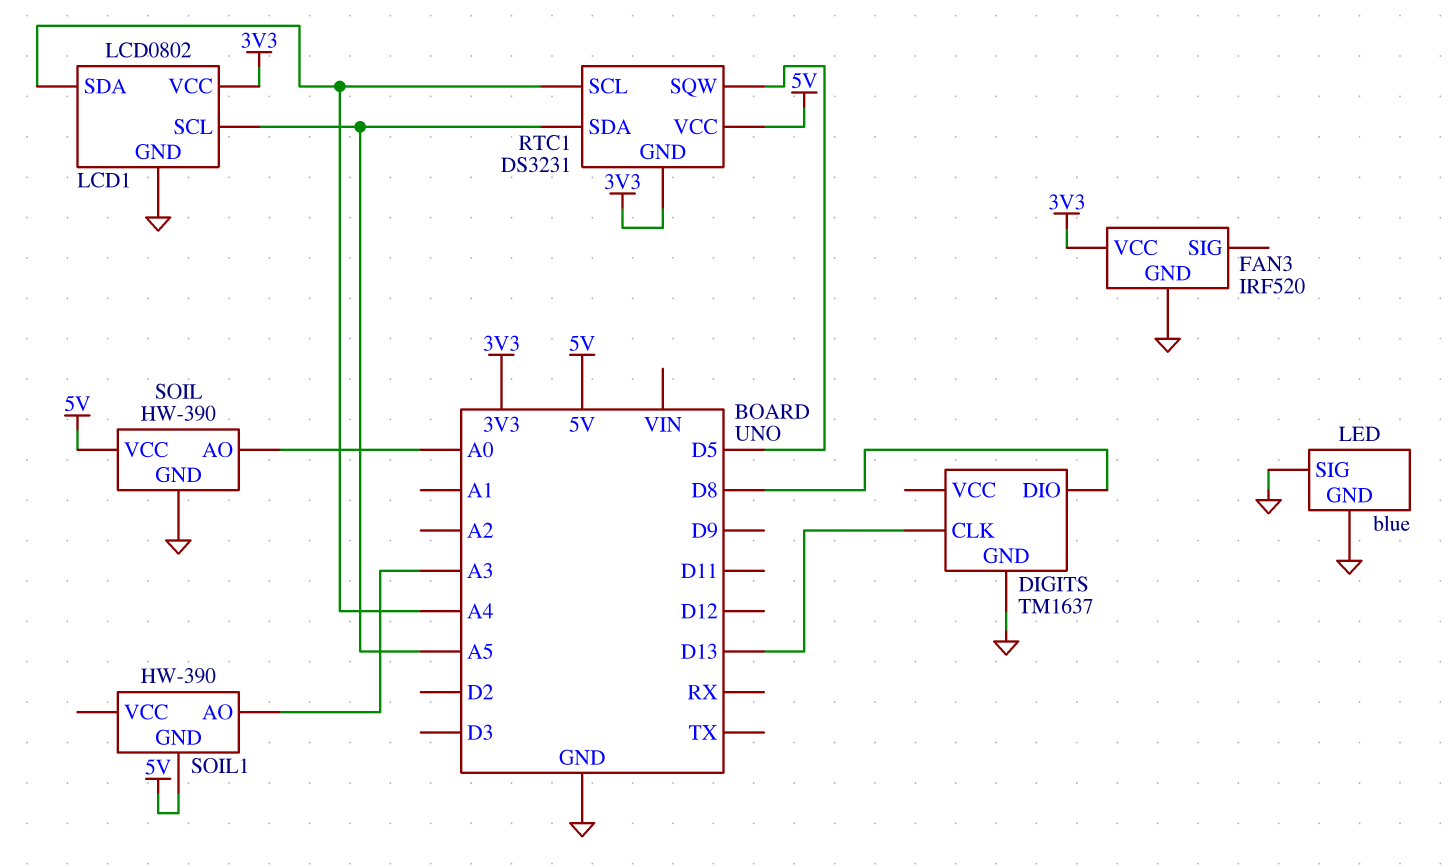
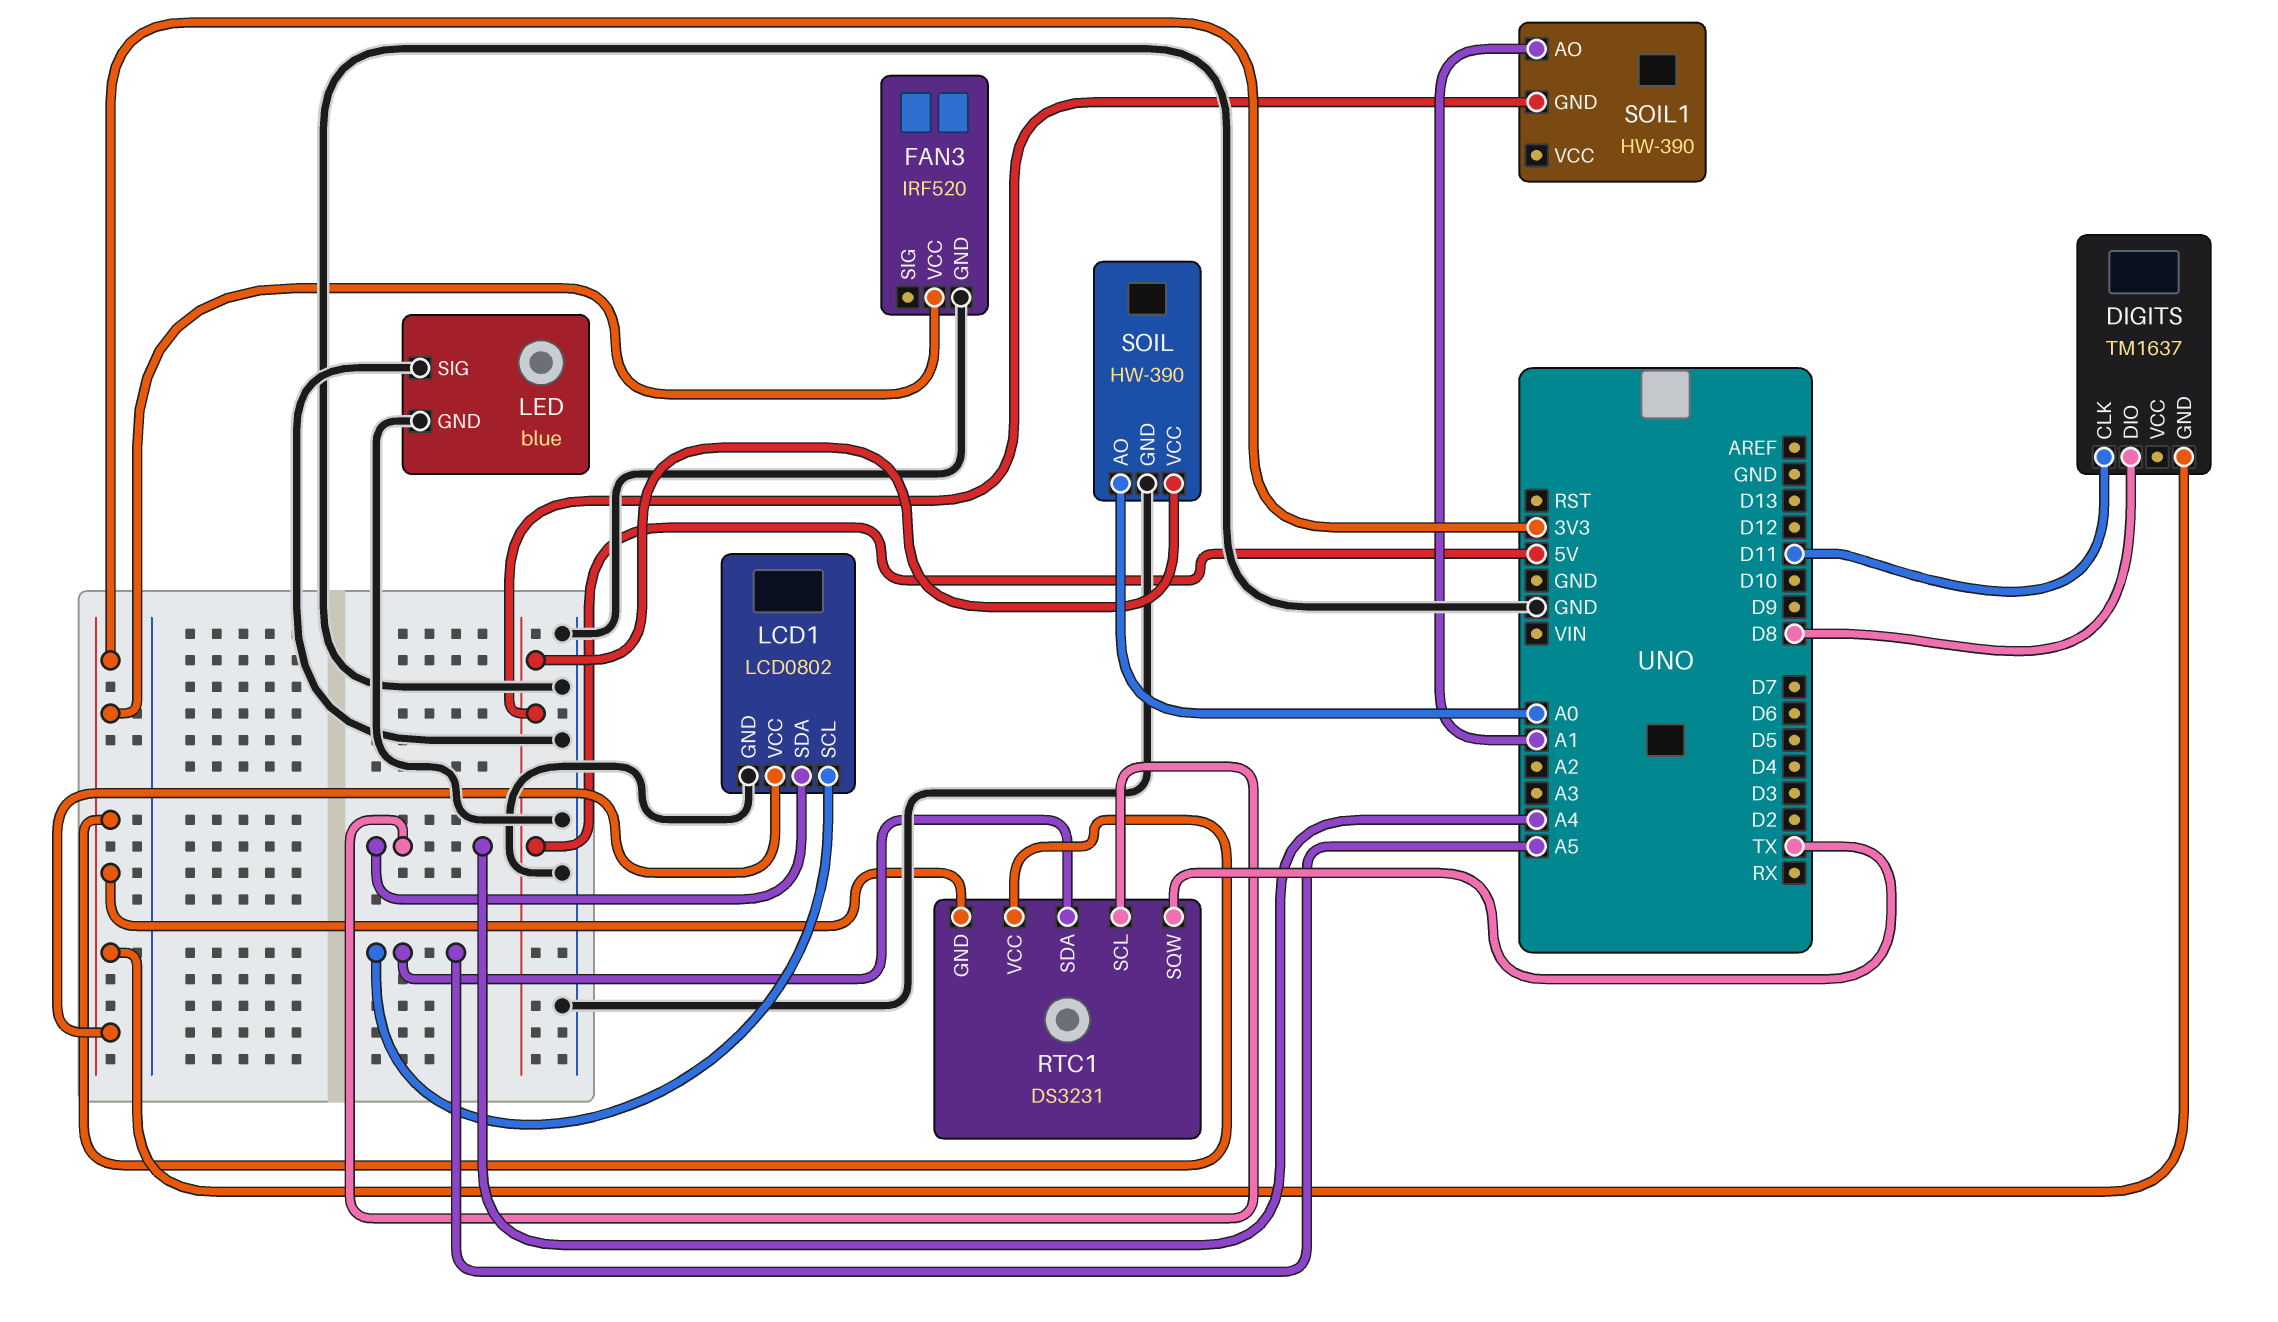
DIGITS pin CLK: D13 -> D11
DIGITS pin GND: GND -> 3V3
RTC1 pin SQW: D5 -> TX
RTC1 pin VCC: 5V -> 3V3
SOIL1 pin AO: A3 -> A1

